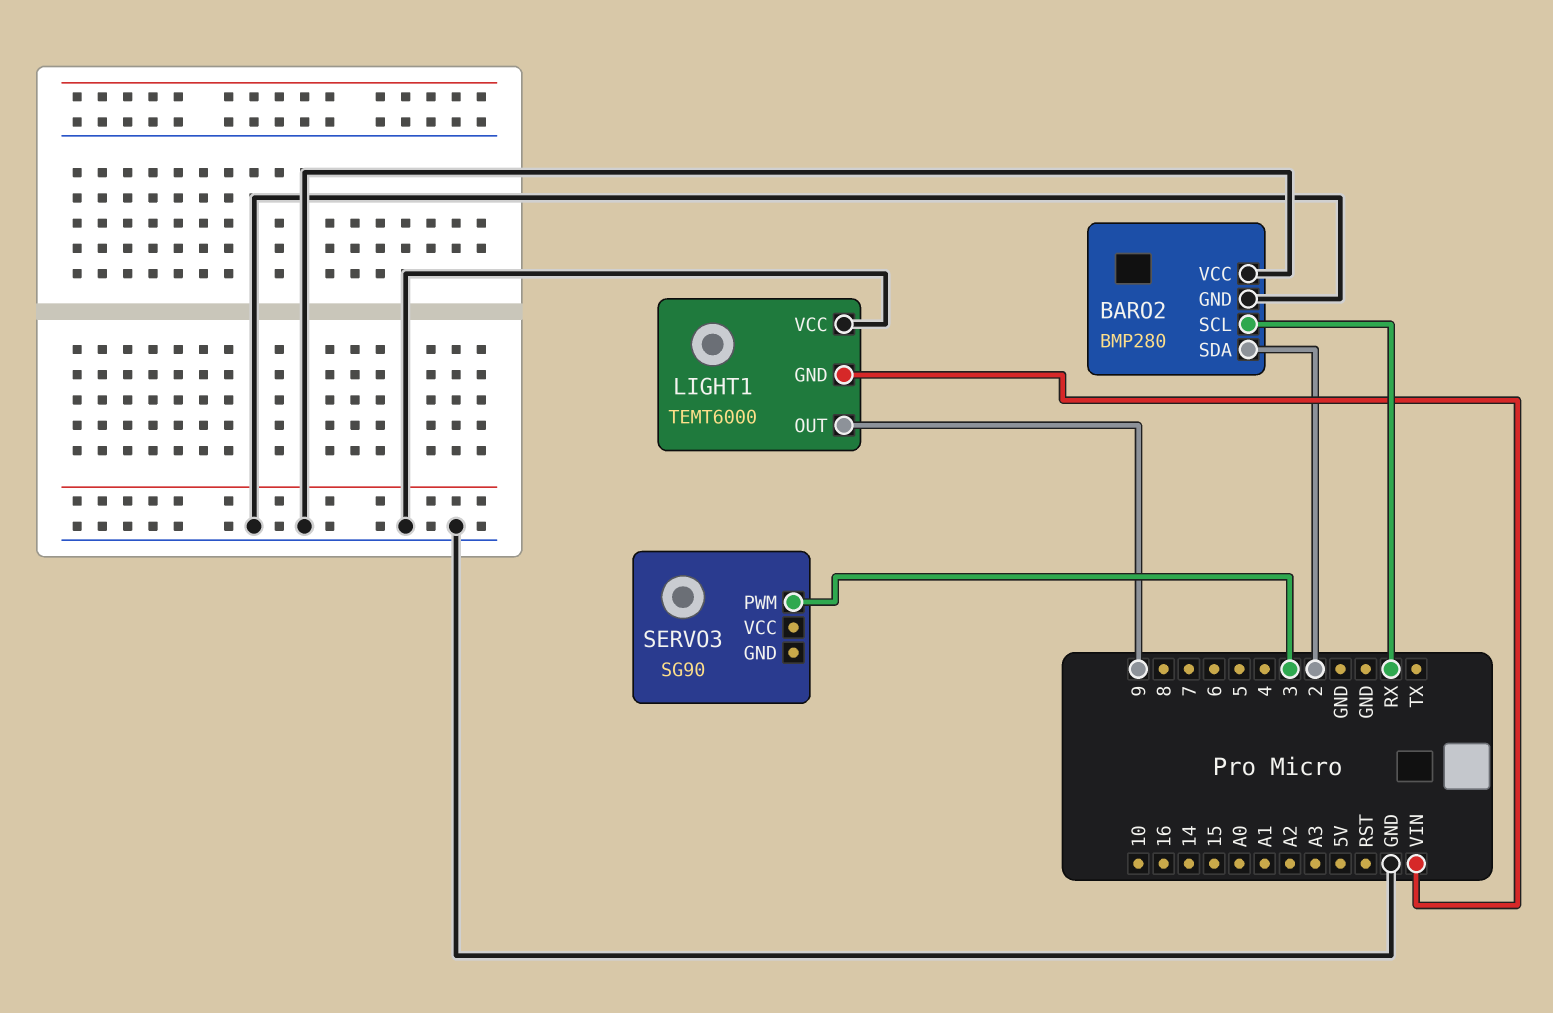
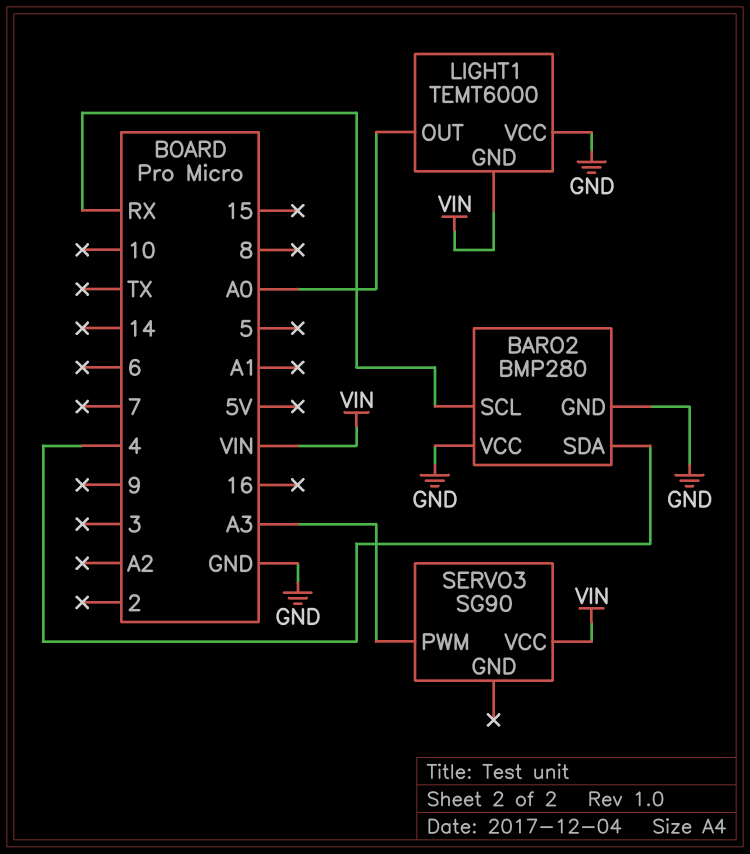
BARO2 pin SDA: 2 -> 4
LIGHT1 pin OUT: 9 -> A0
SERVO3 pin PWM: 3 -> A3
SERVO3 pin VCC: none -> VIN

